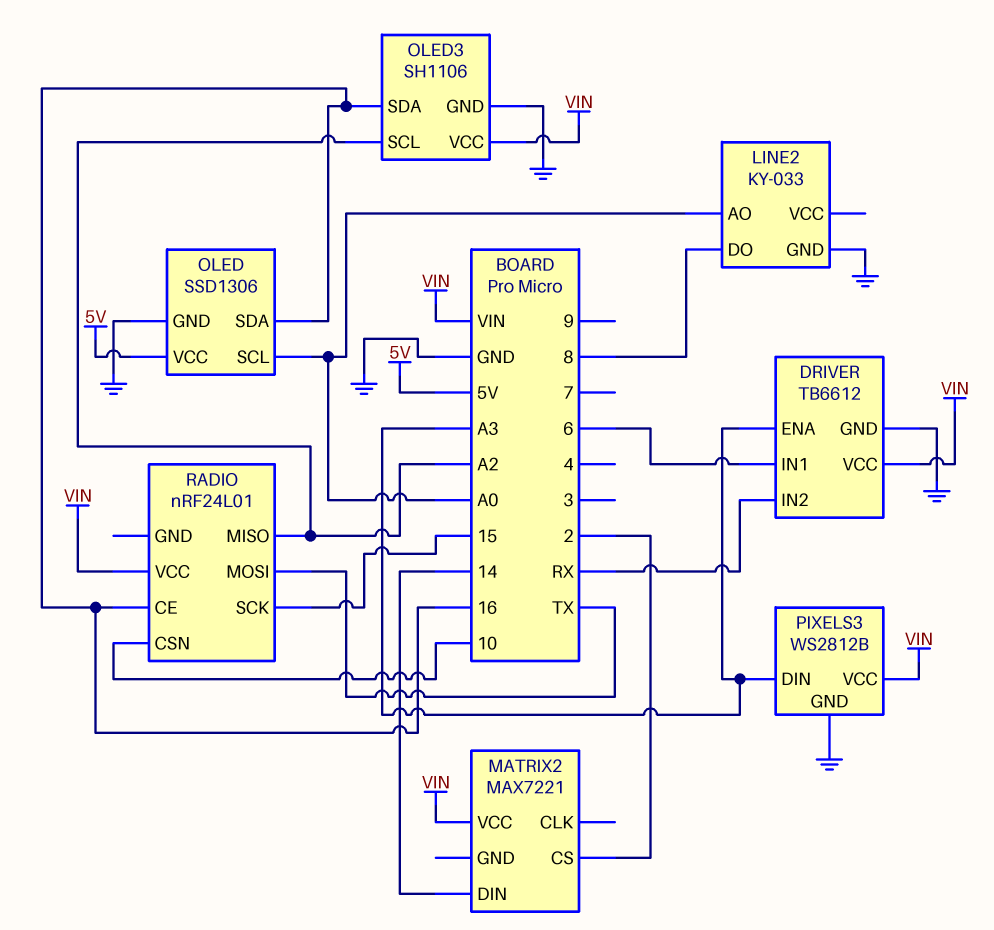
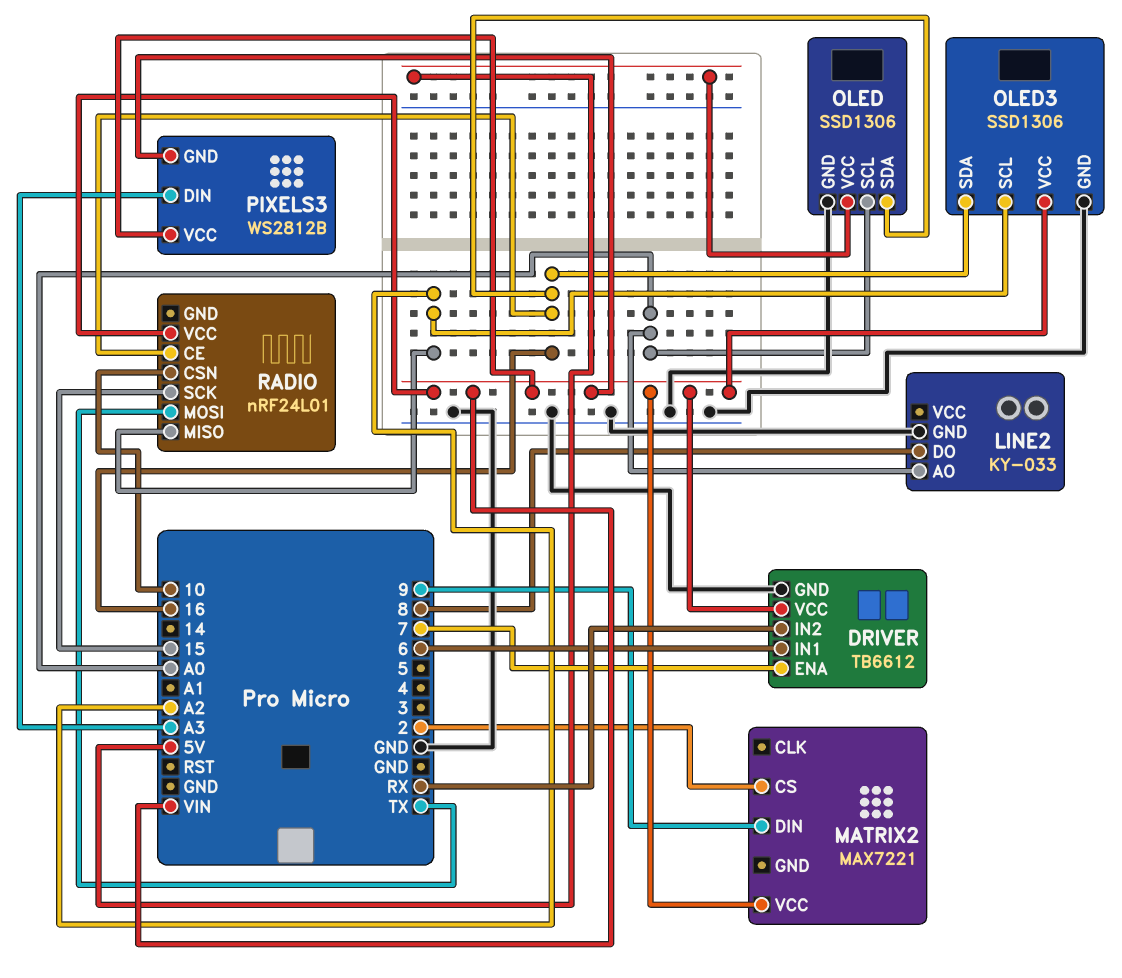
DRIVER pin ENA: A3 -> 7
MATRIX2 pin DIN: 14 -> 9
OLED3: SH1106 -> SSD1306
PIXELS3 pin GND: GND -> VIN

